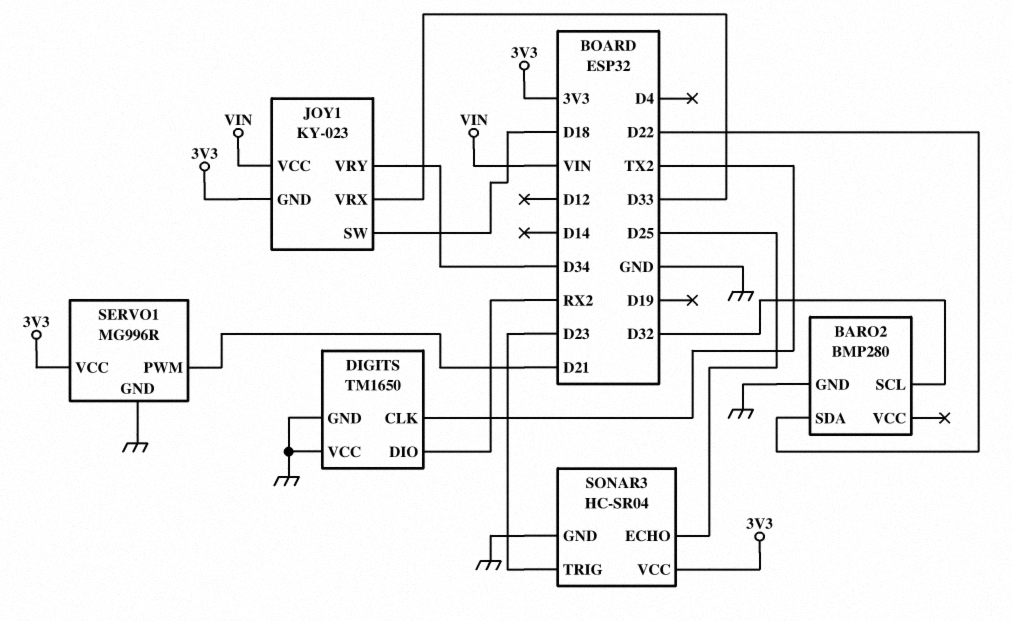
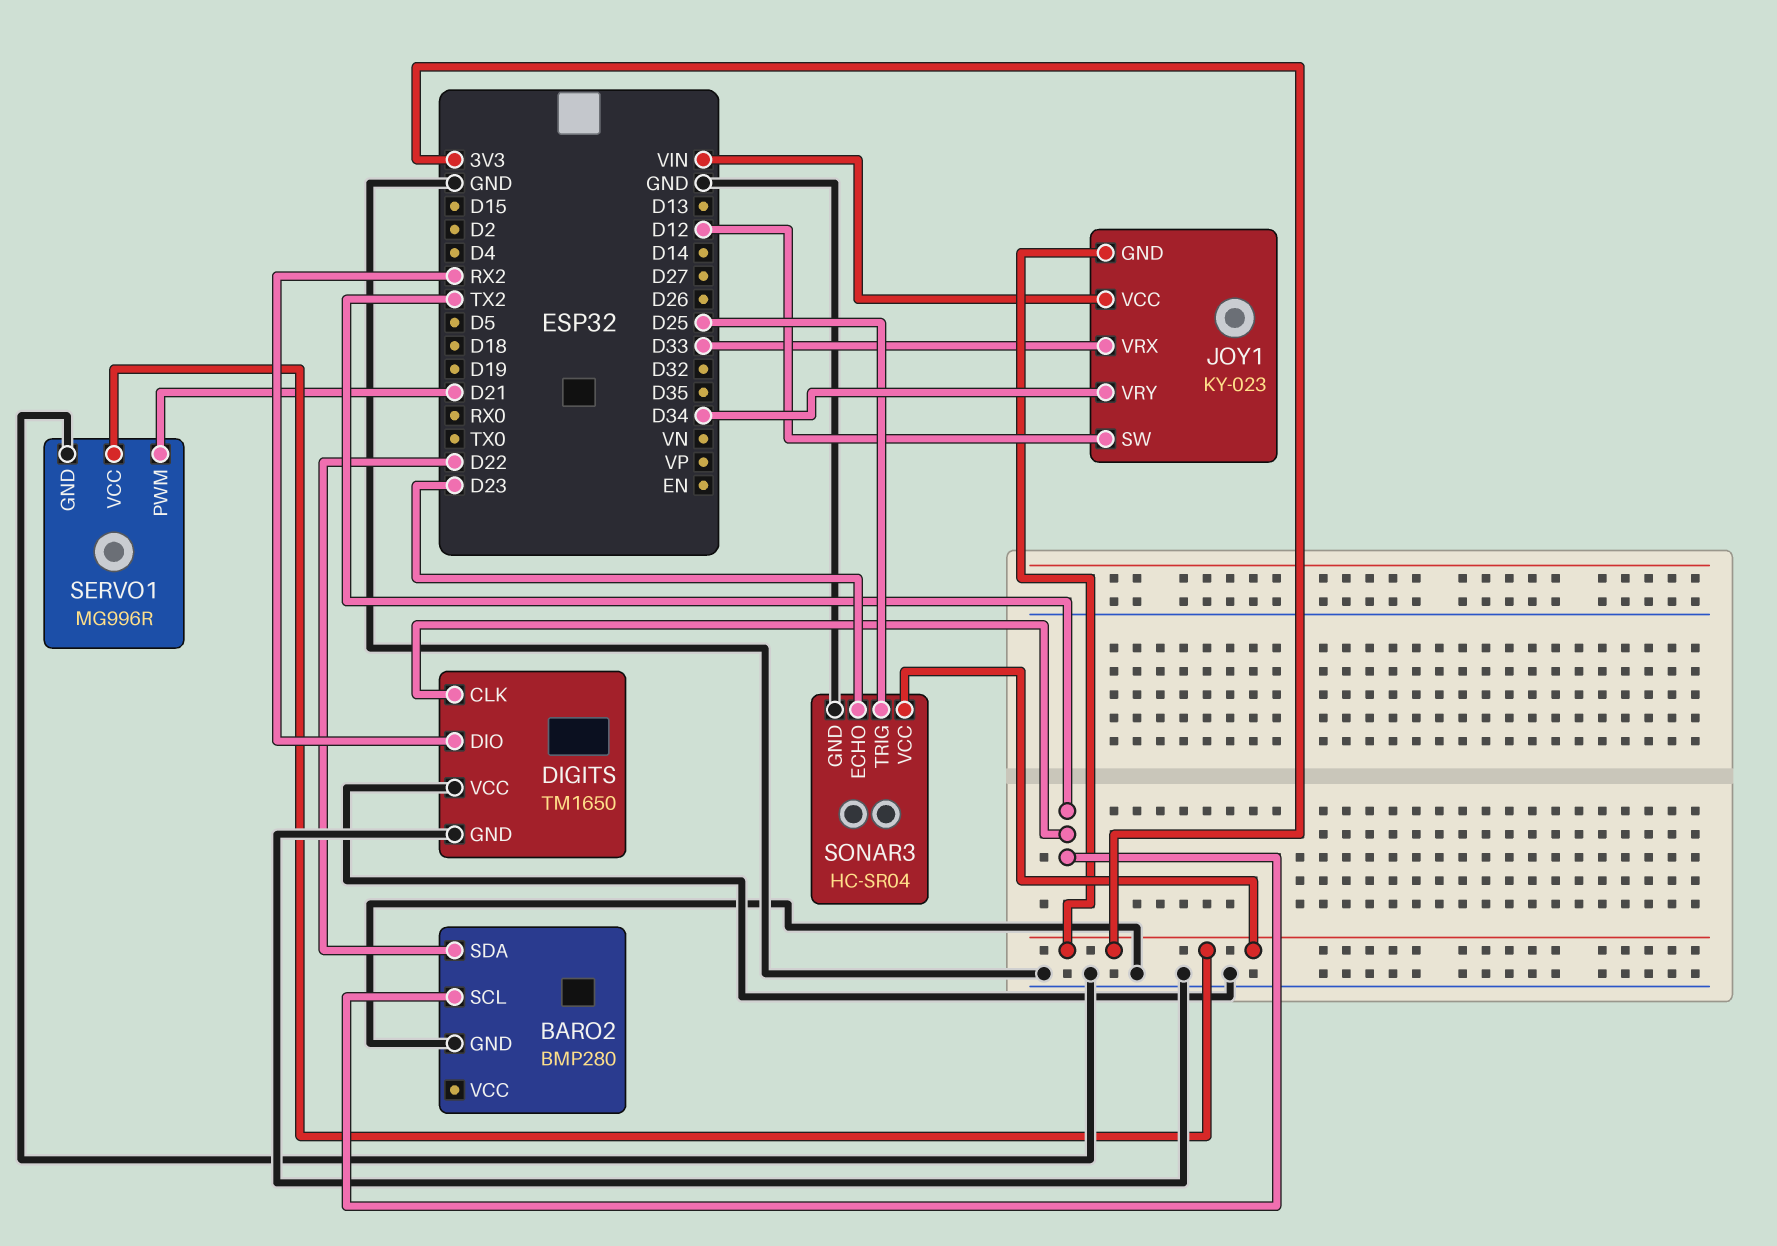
BARO2 pin SCL: D32 -> TX2
JOY1 pin SW: D18 -> D12
SONAR3 pin ECHO: D25 -> D23
SONAR3 pin TRIG: D23 -> D25

